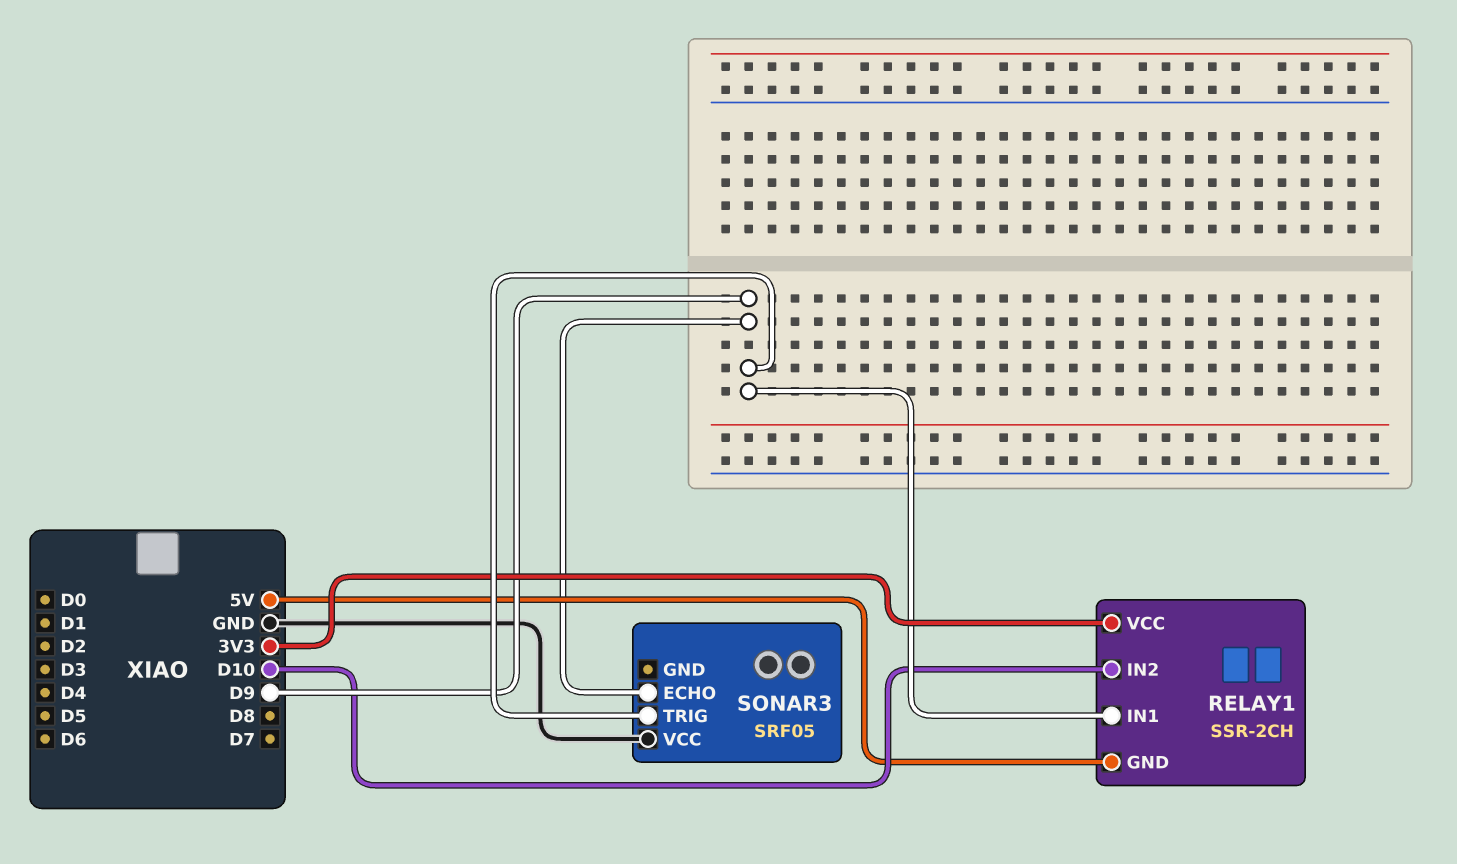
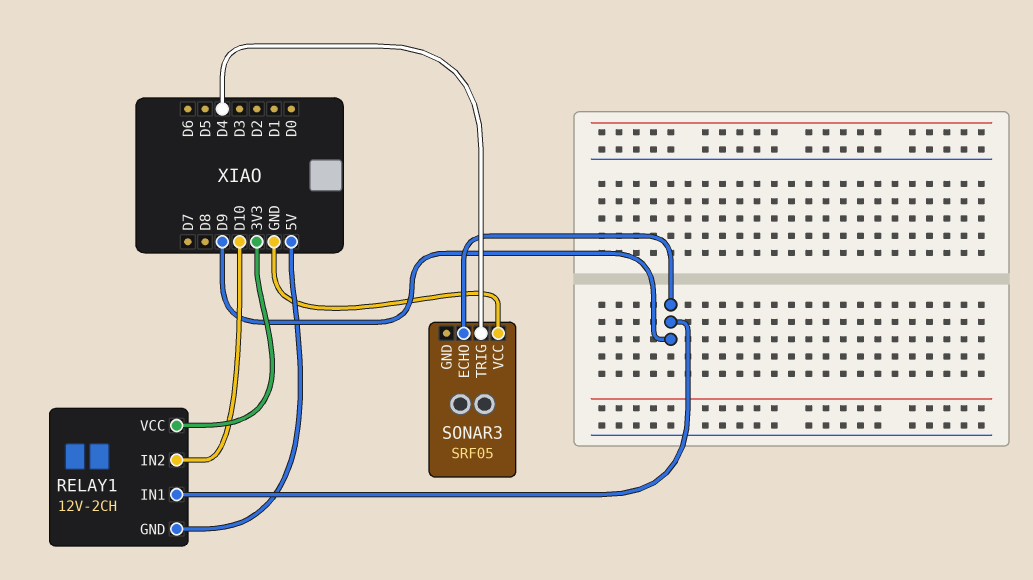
RELAY1: SSR-2CH -> 12V-2CH
SONAR3 pin TRIG: D9 -> D4

